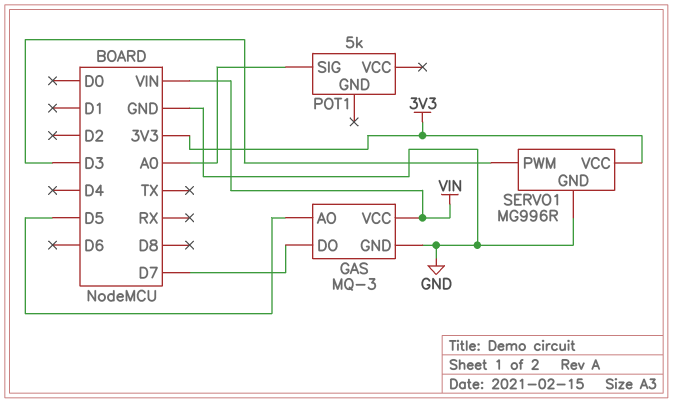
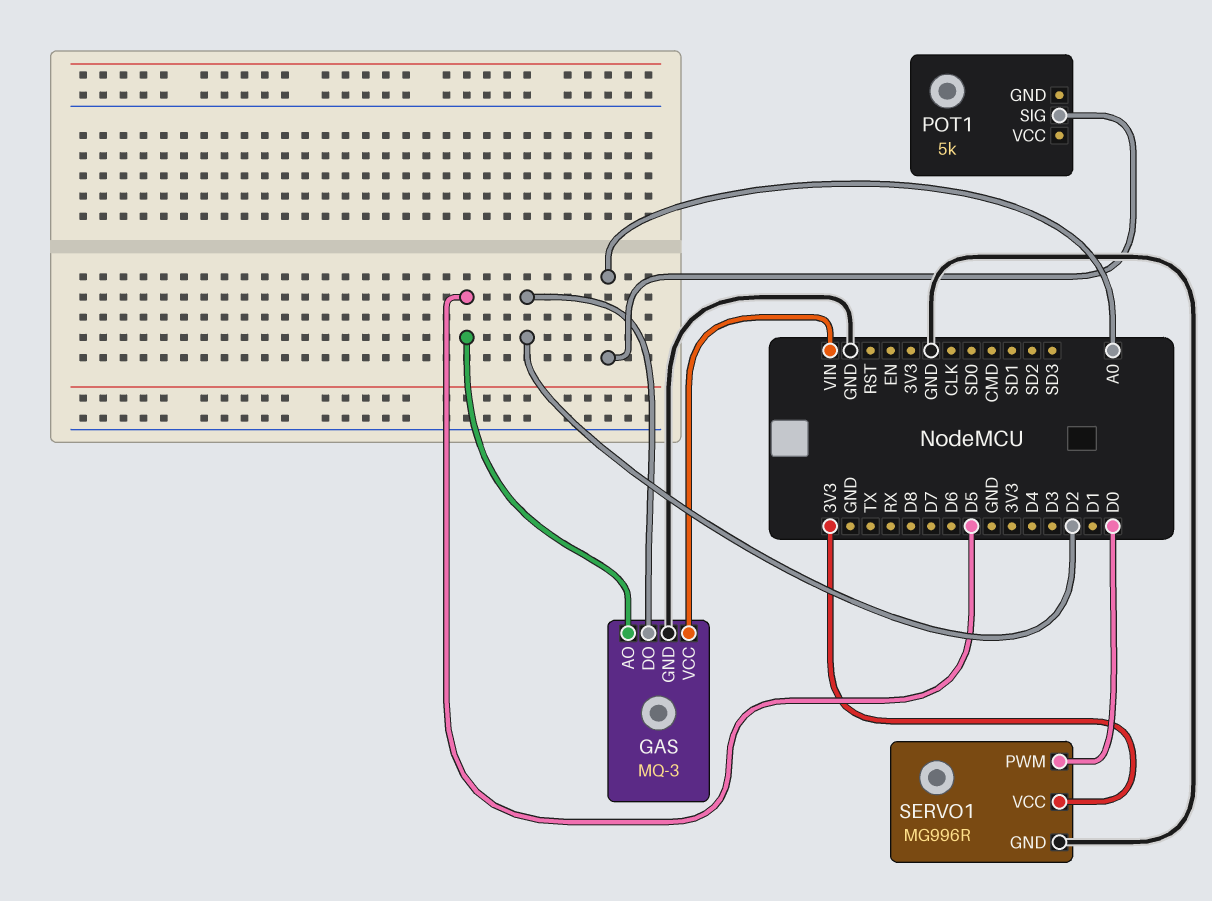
GAS pin DO: D7 -> D2
SERVO1 pin PWM: D3 -> D0

